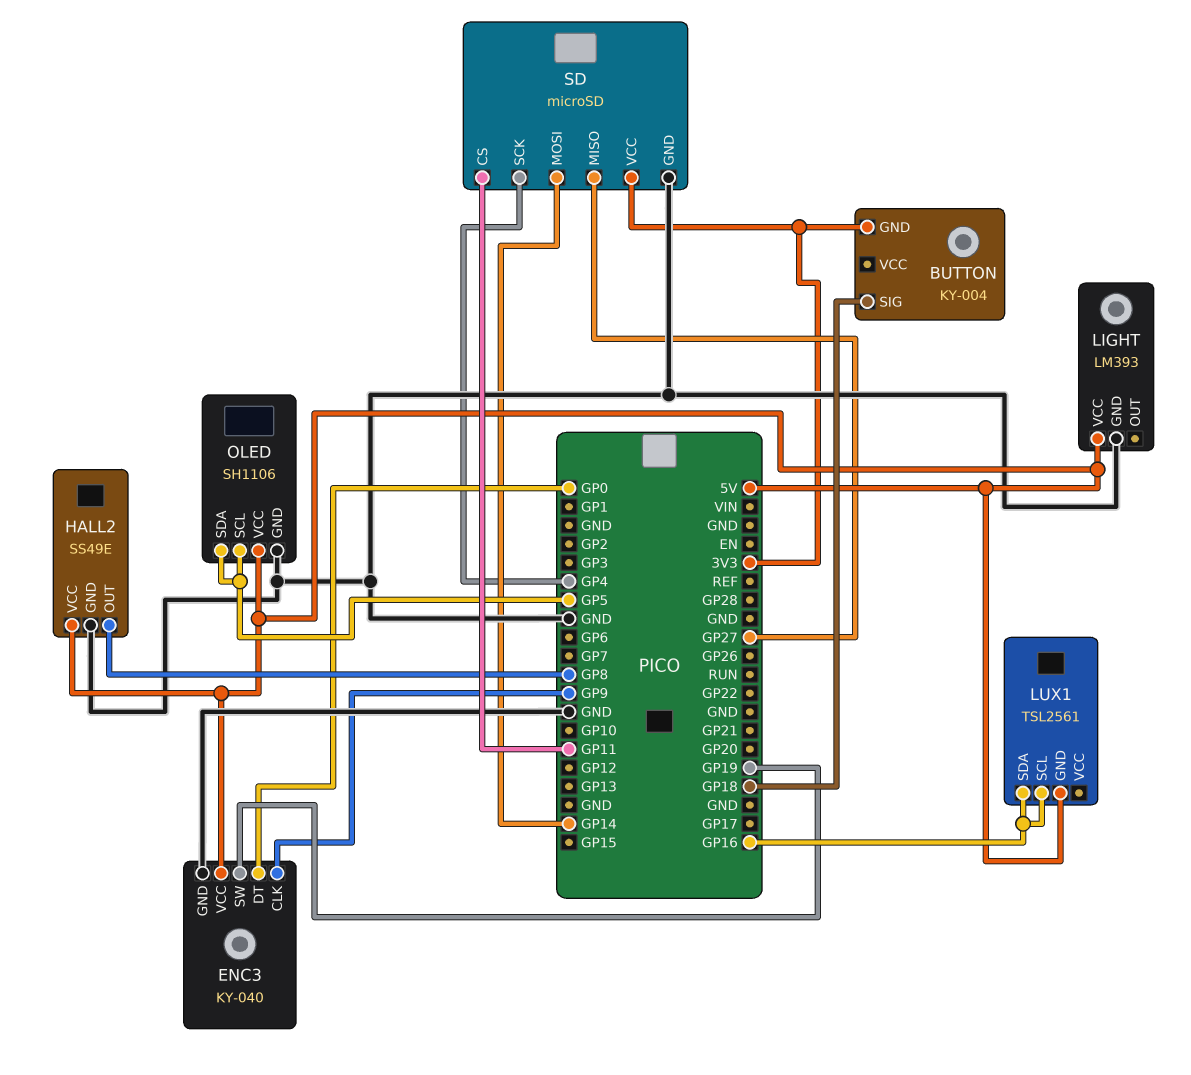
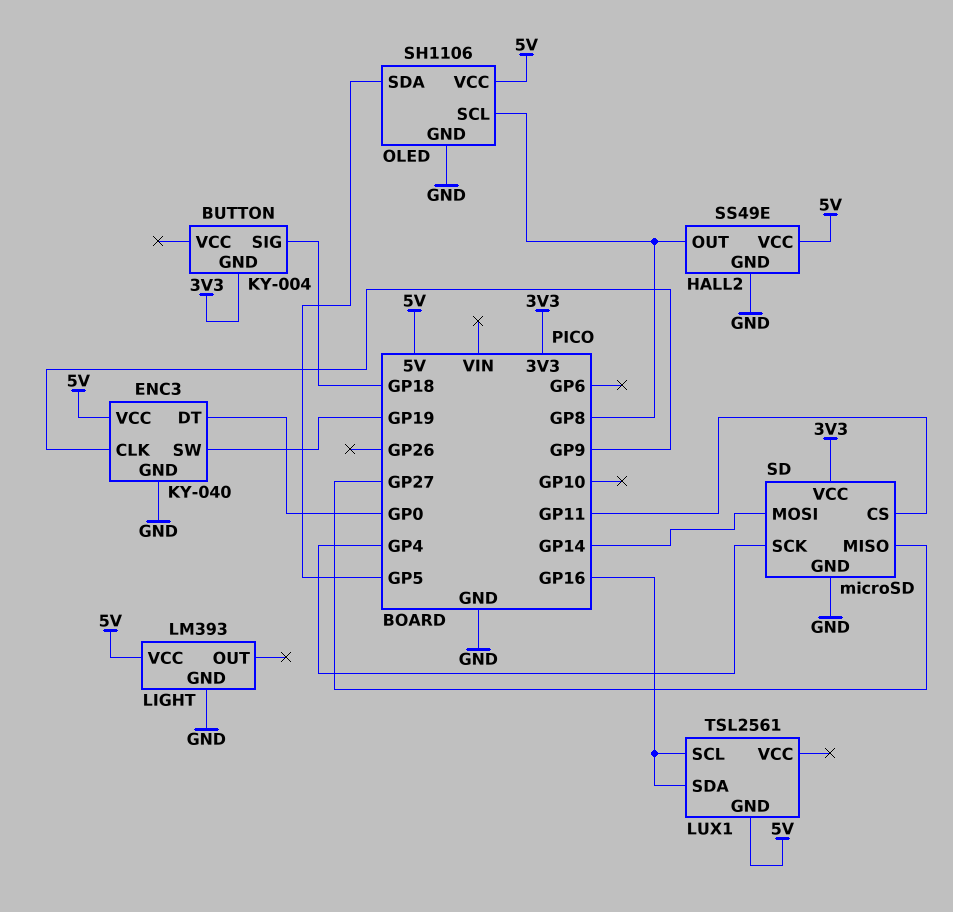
OLED pin SCL: GP5 -> GP8

